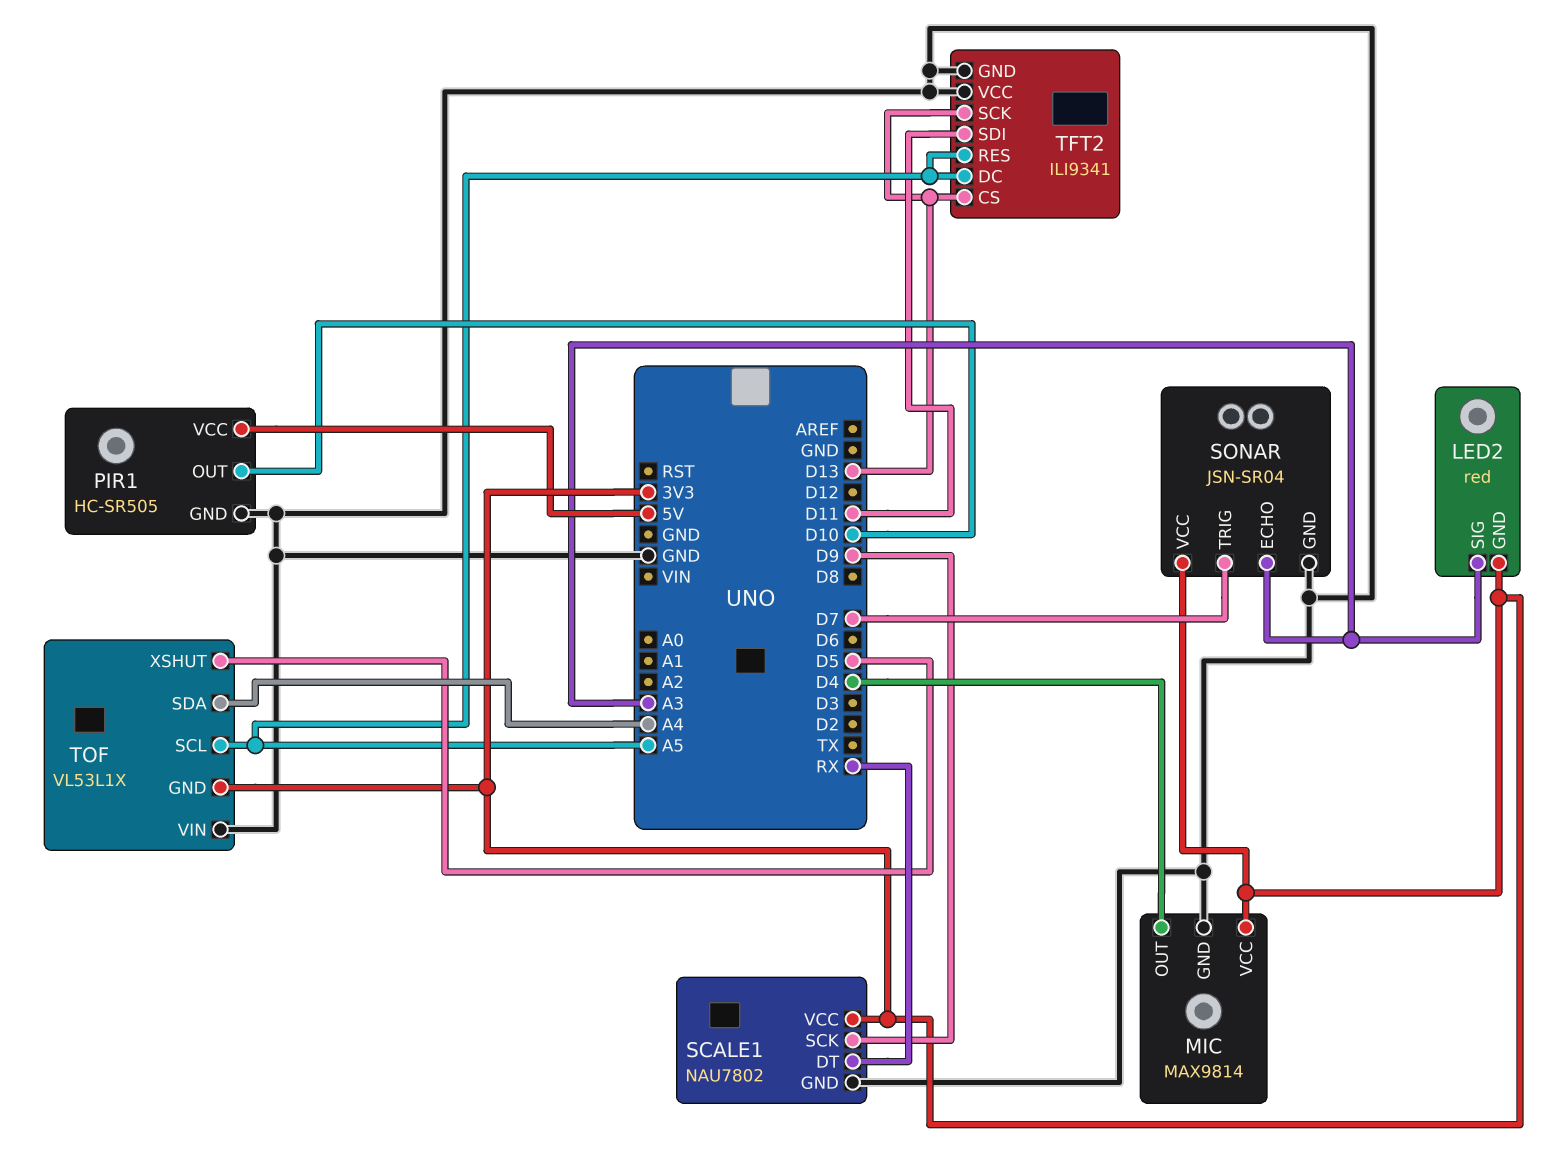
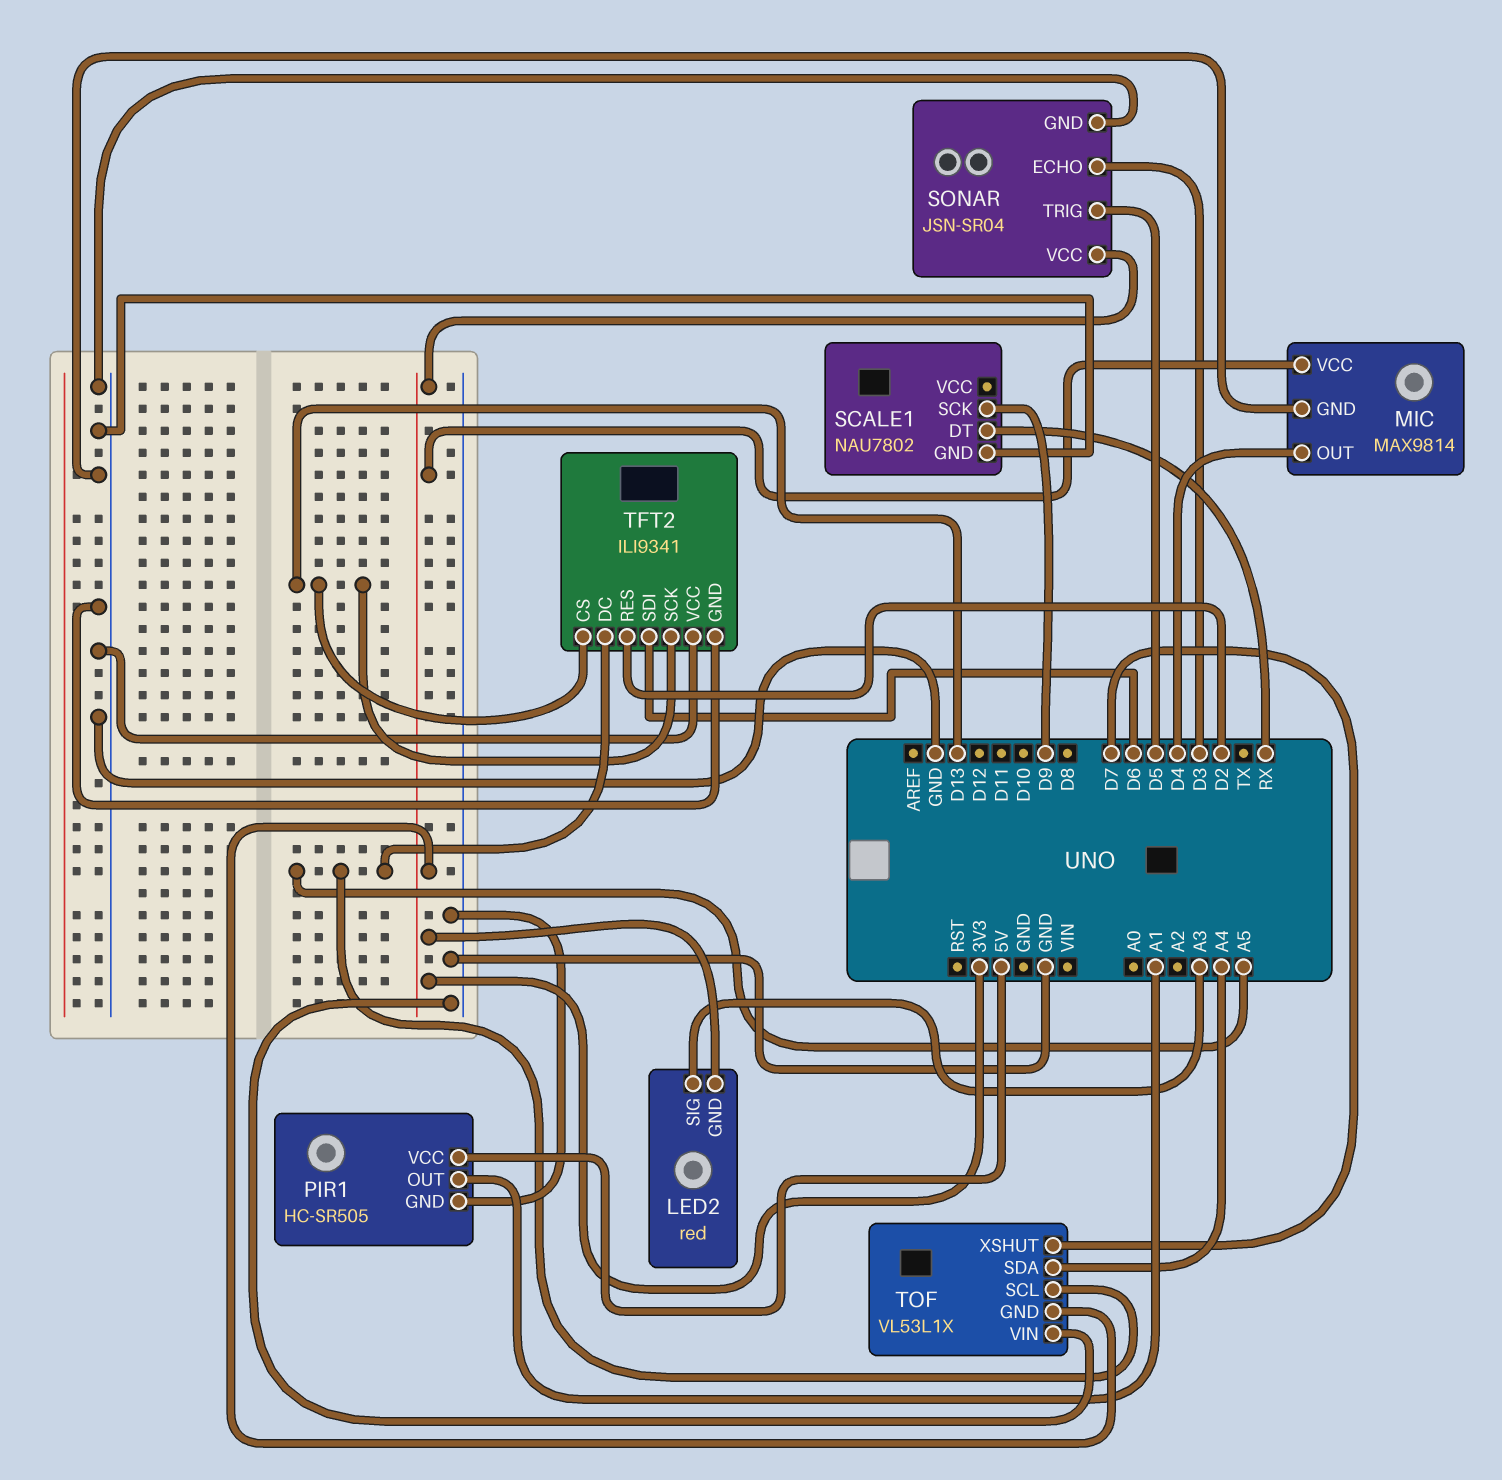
PIR1 pin OUT: D10 -> A1
SCALE1 pin VCC: 3V3 -> none
SONAR pin ECHO: A3 -> D3
SONAR pin TRIG: D7 -> D5
TFT2 pin RES: A5 -> D2
TFT2 pin SDI: D11 -> D6
TOF pin XSHUT: D5 -> D7

